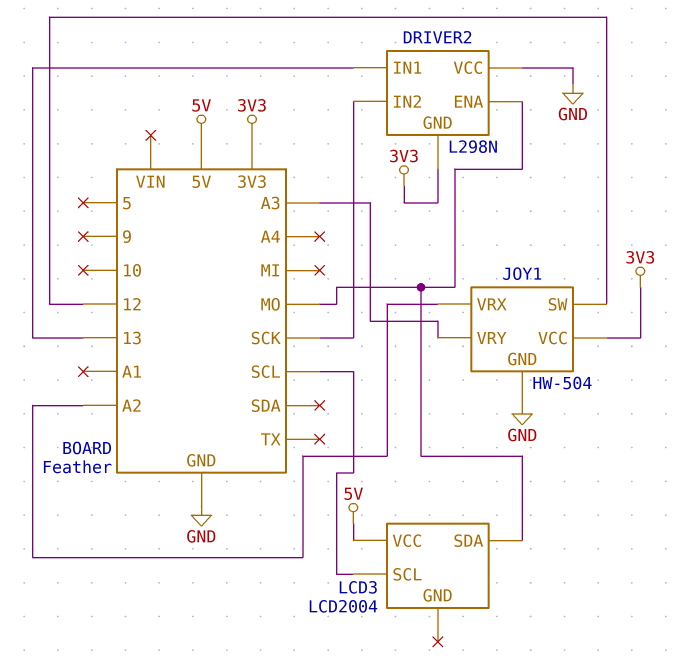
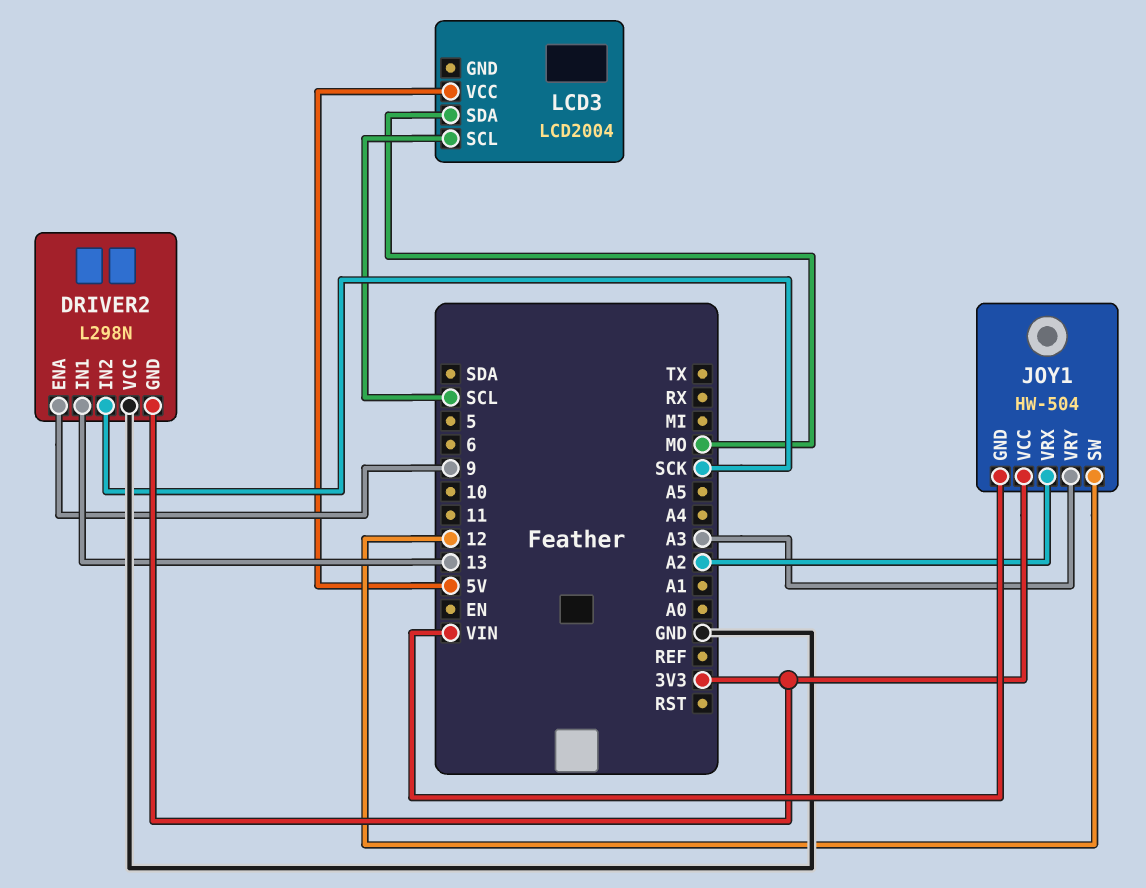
DRIVER2 pin ENA: MO -> 9
JOY1 pin GND: GND -> VIN

